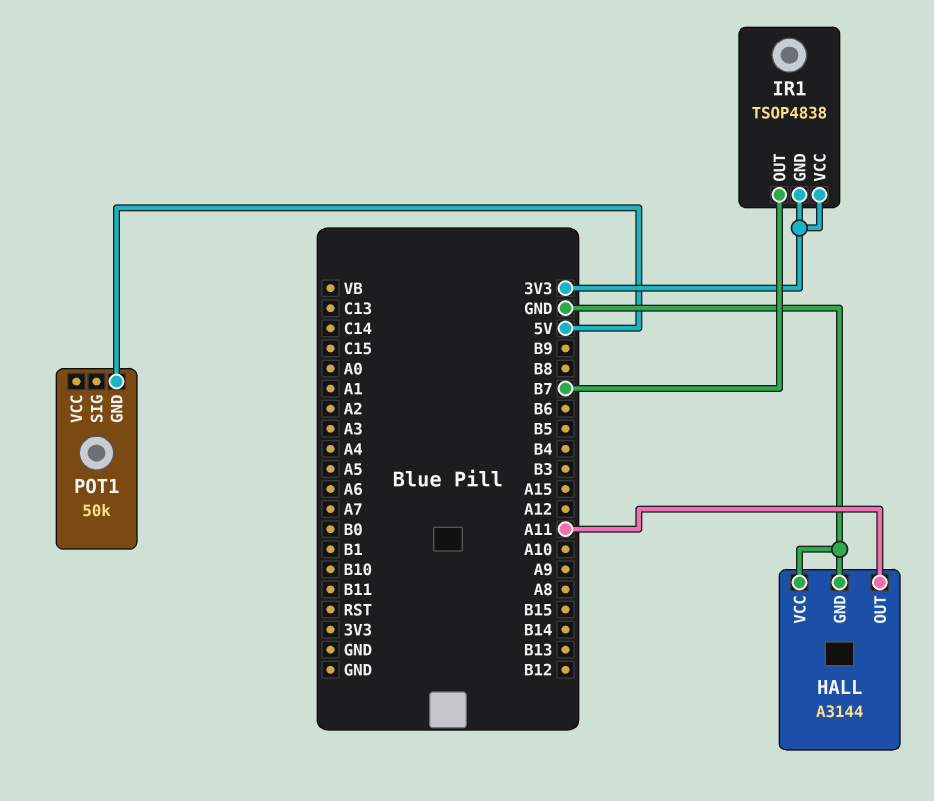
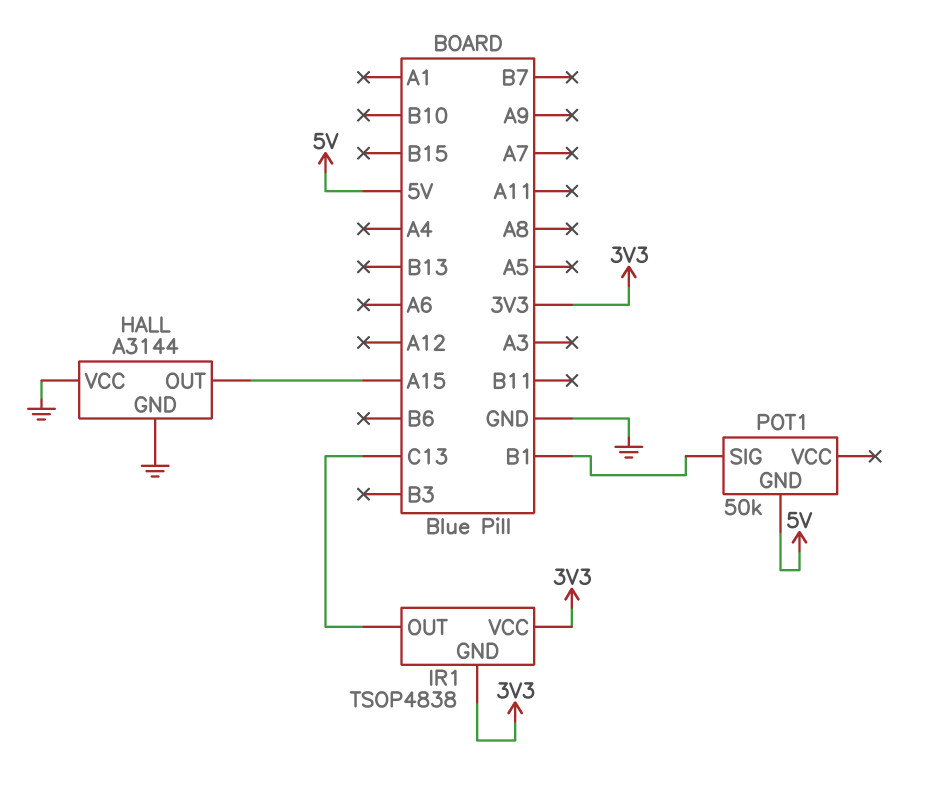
HALL pin OUT: A11 -> A15
IR1 pin OUT: B7 -> C13
POT1 pin SIG: none -> B1

